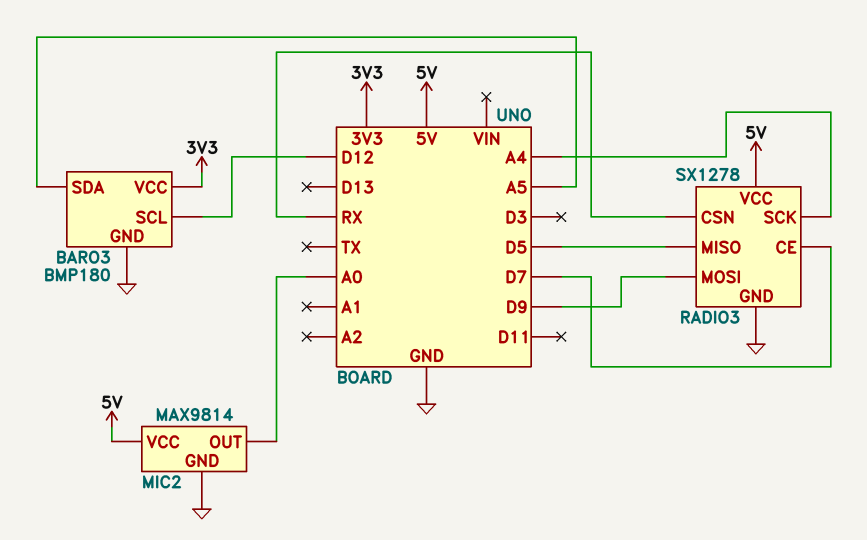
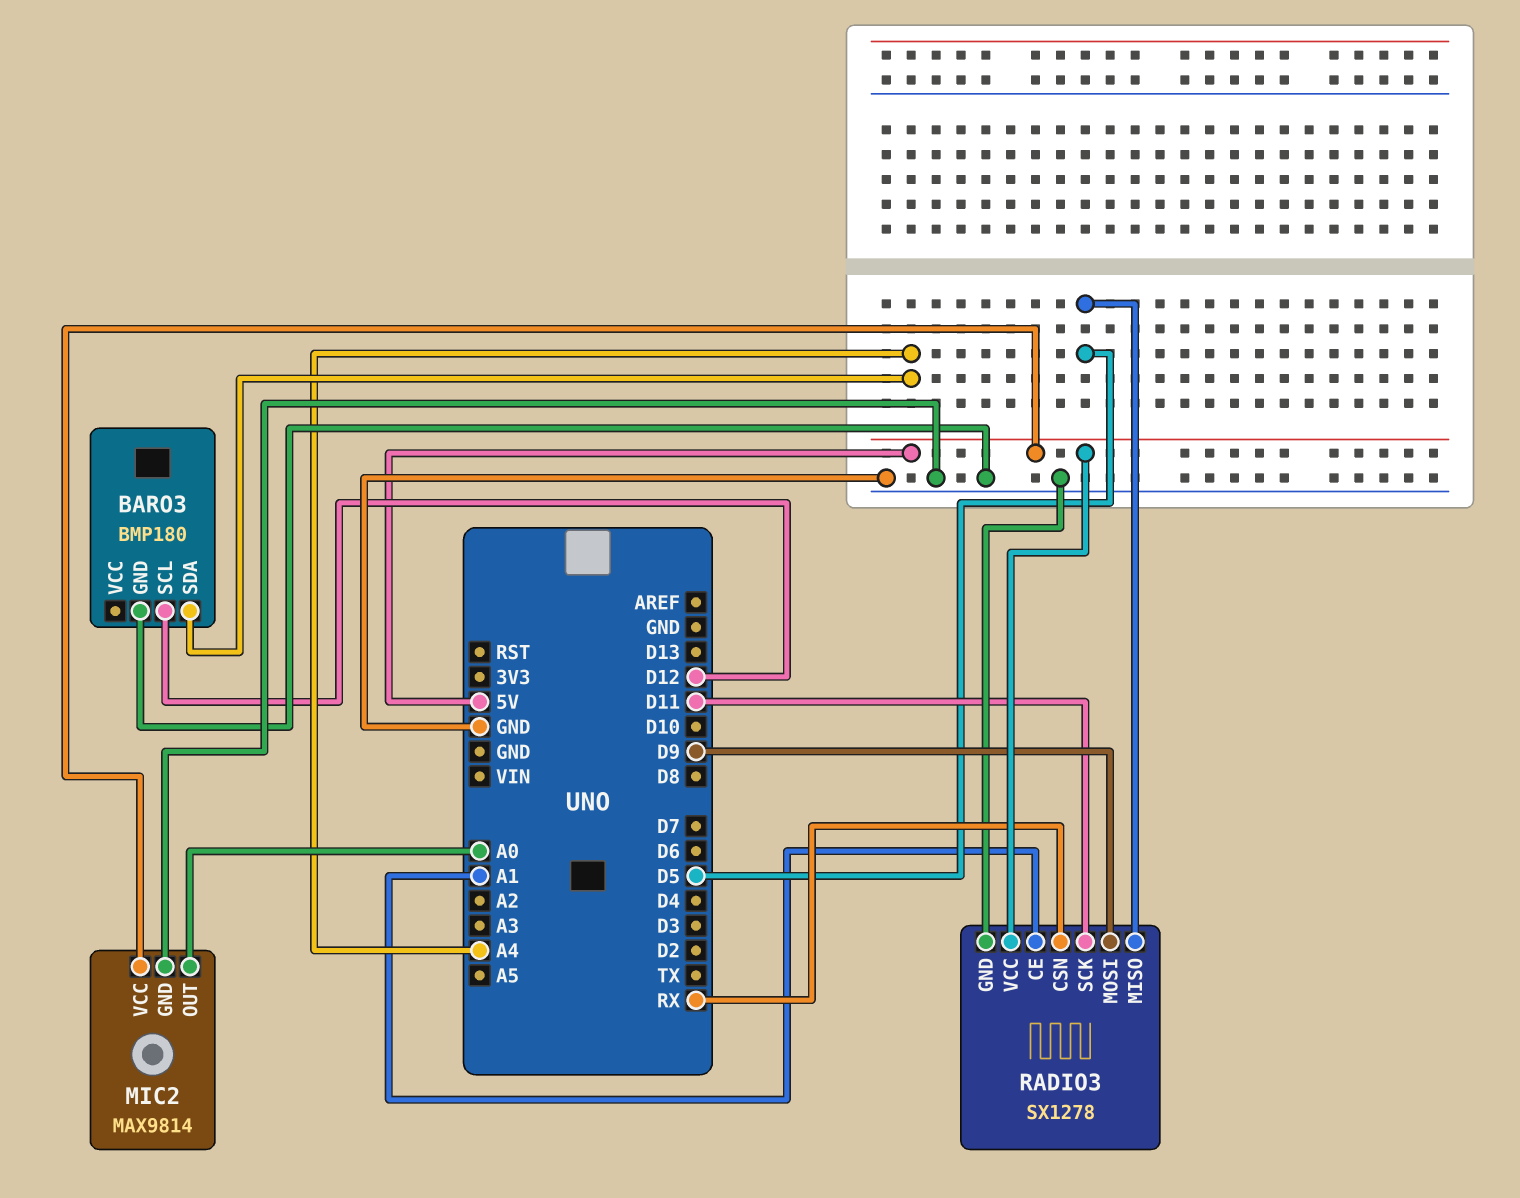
BARO3 pin SDA: A5 -> A4
BARO3 pin VCC: 3V3 -> none
RADIO3 pin CE: D7 -> A1
RADIO3 pin SCK: A4 -> D11

